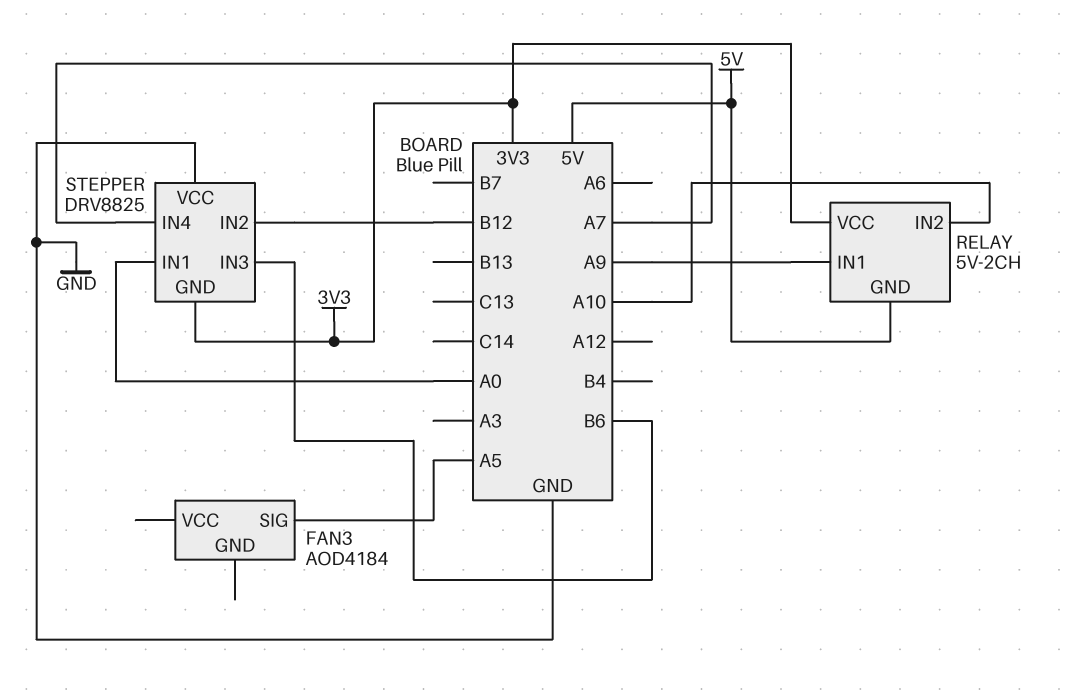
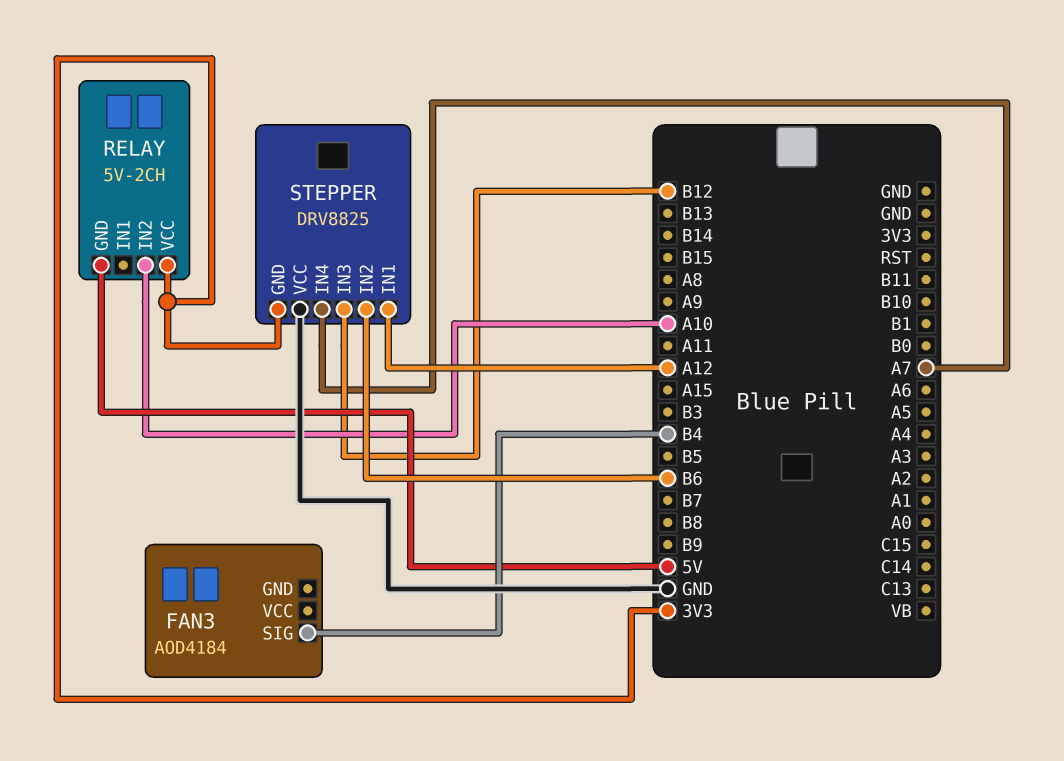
FAN3 pin SIG: A5 -> B4
RELAY pin IN1: A9 -> none
STEPPER pin IN1: A0 -> A12
STEPPER pin IN2: B12 -> B6
STEPPER pin IN3: B6 -> B12

